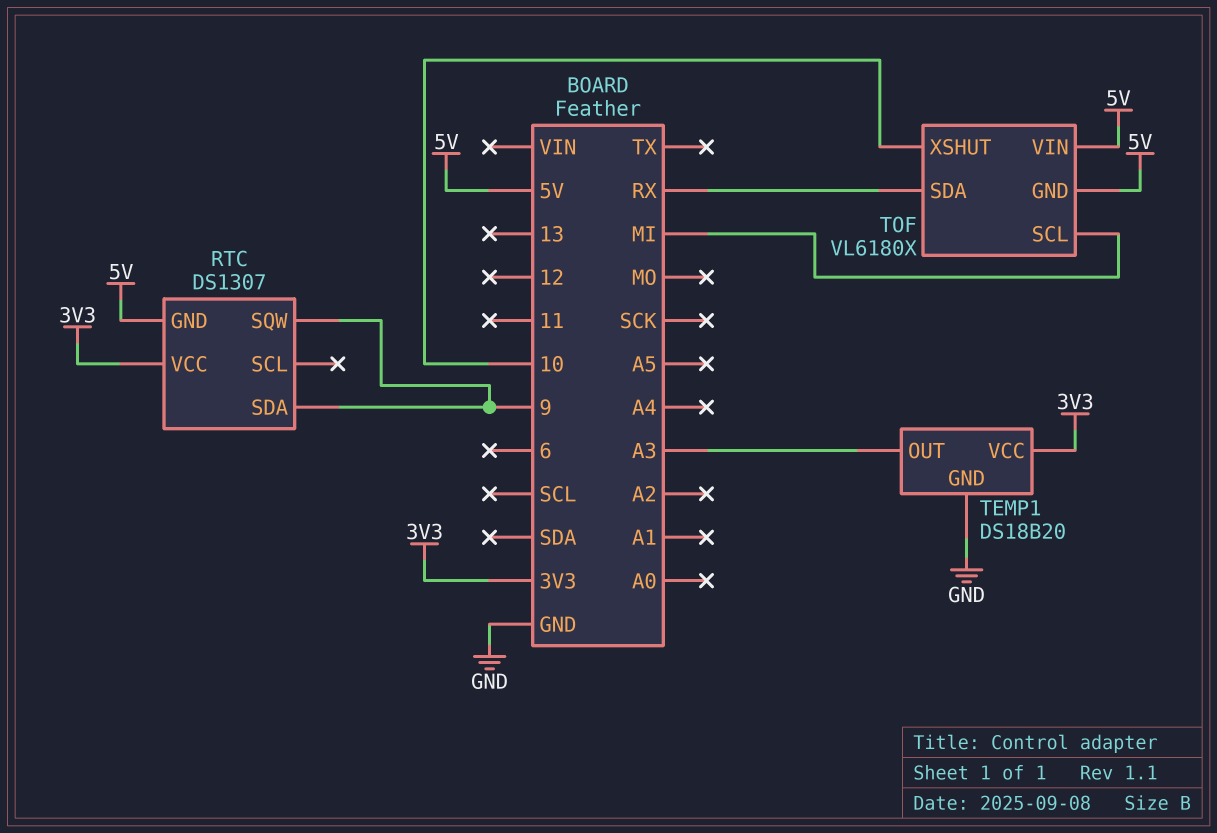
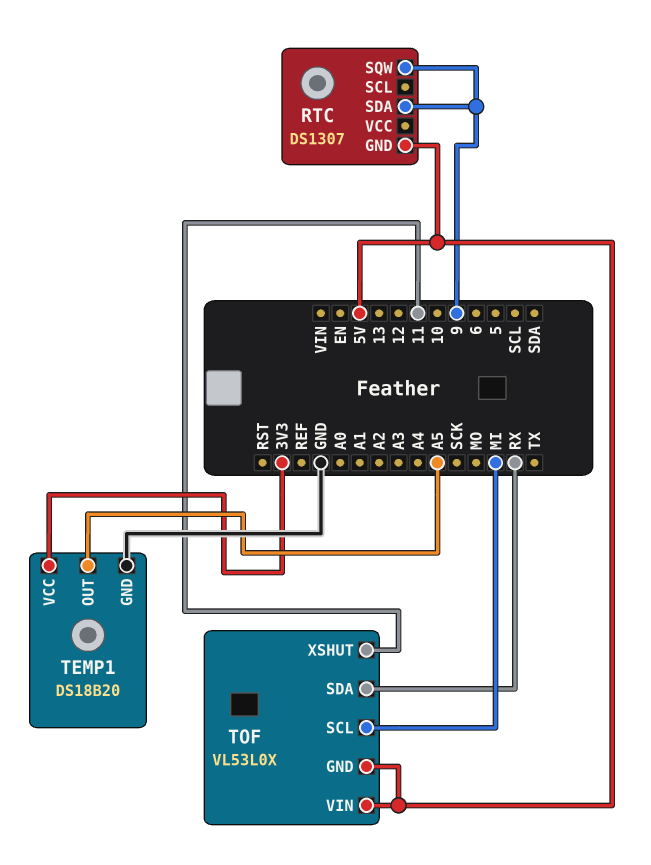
RTC pin VCC: 3V3 -> none
TEMP1 pin OUT: A3 -> A5
TOF: VL6180X -> VL53L0X
TOF pin XSHUT: 10 -> 11

